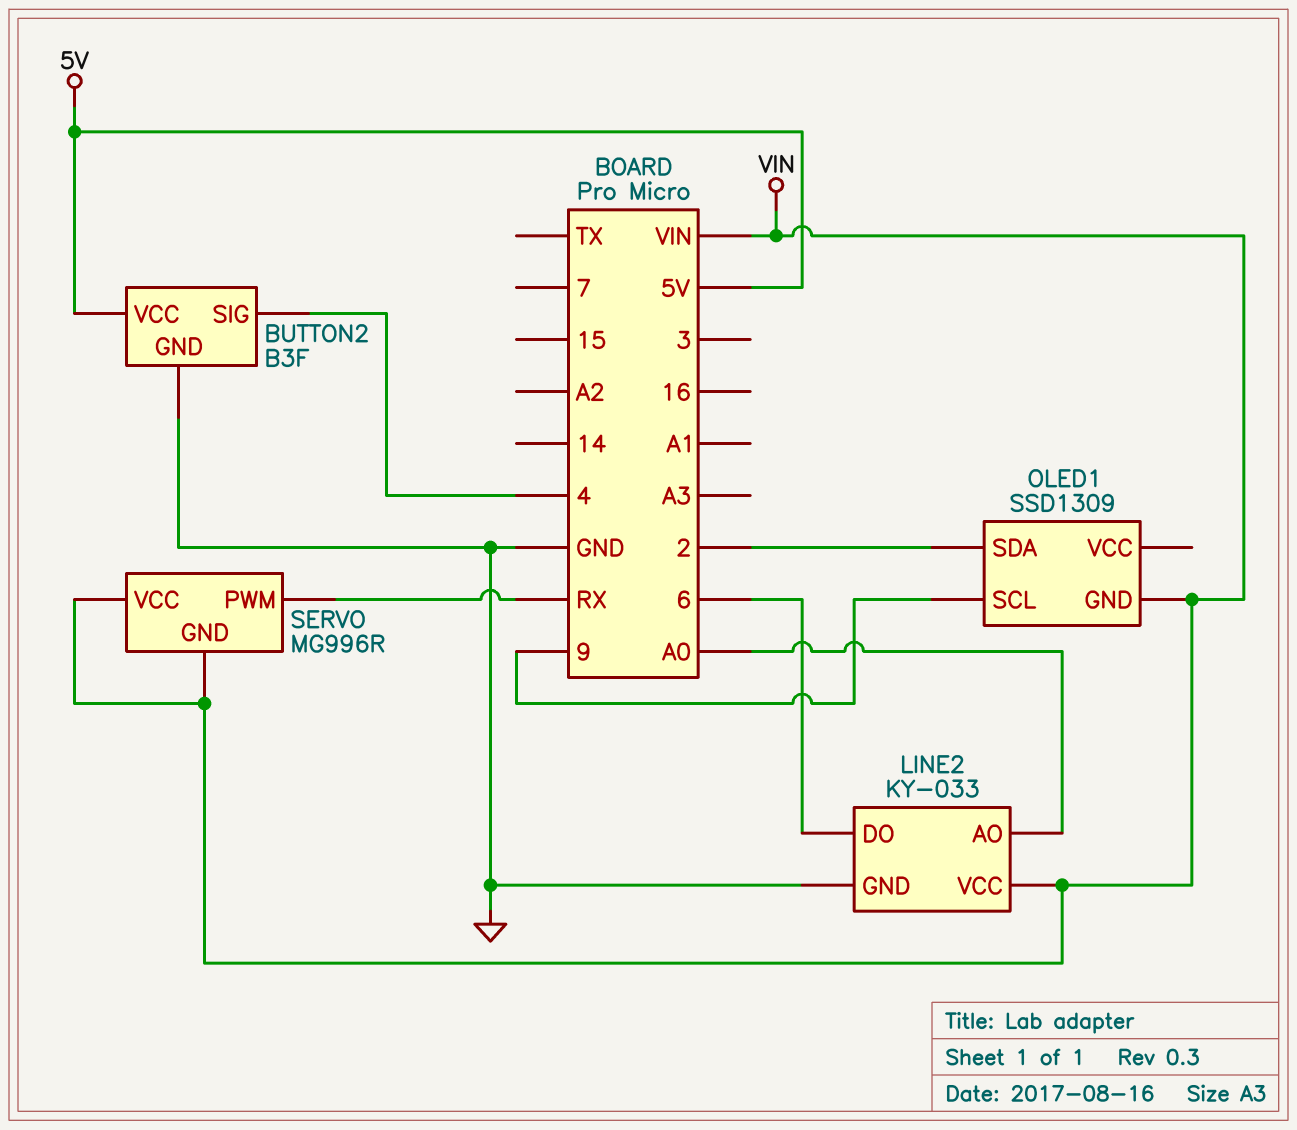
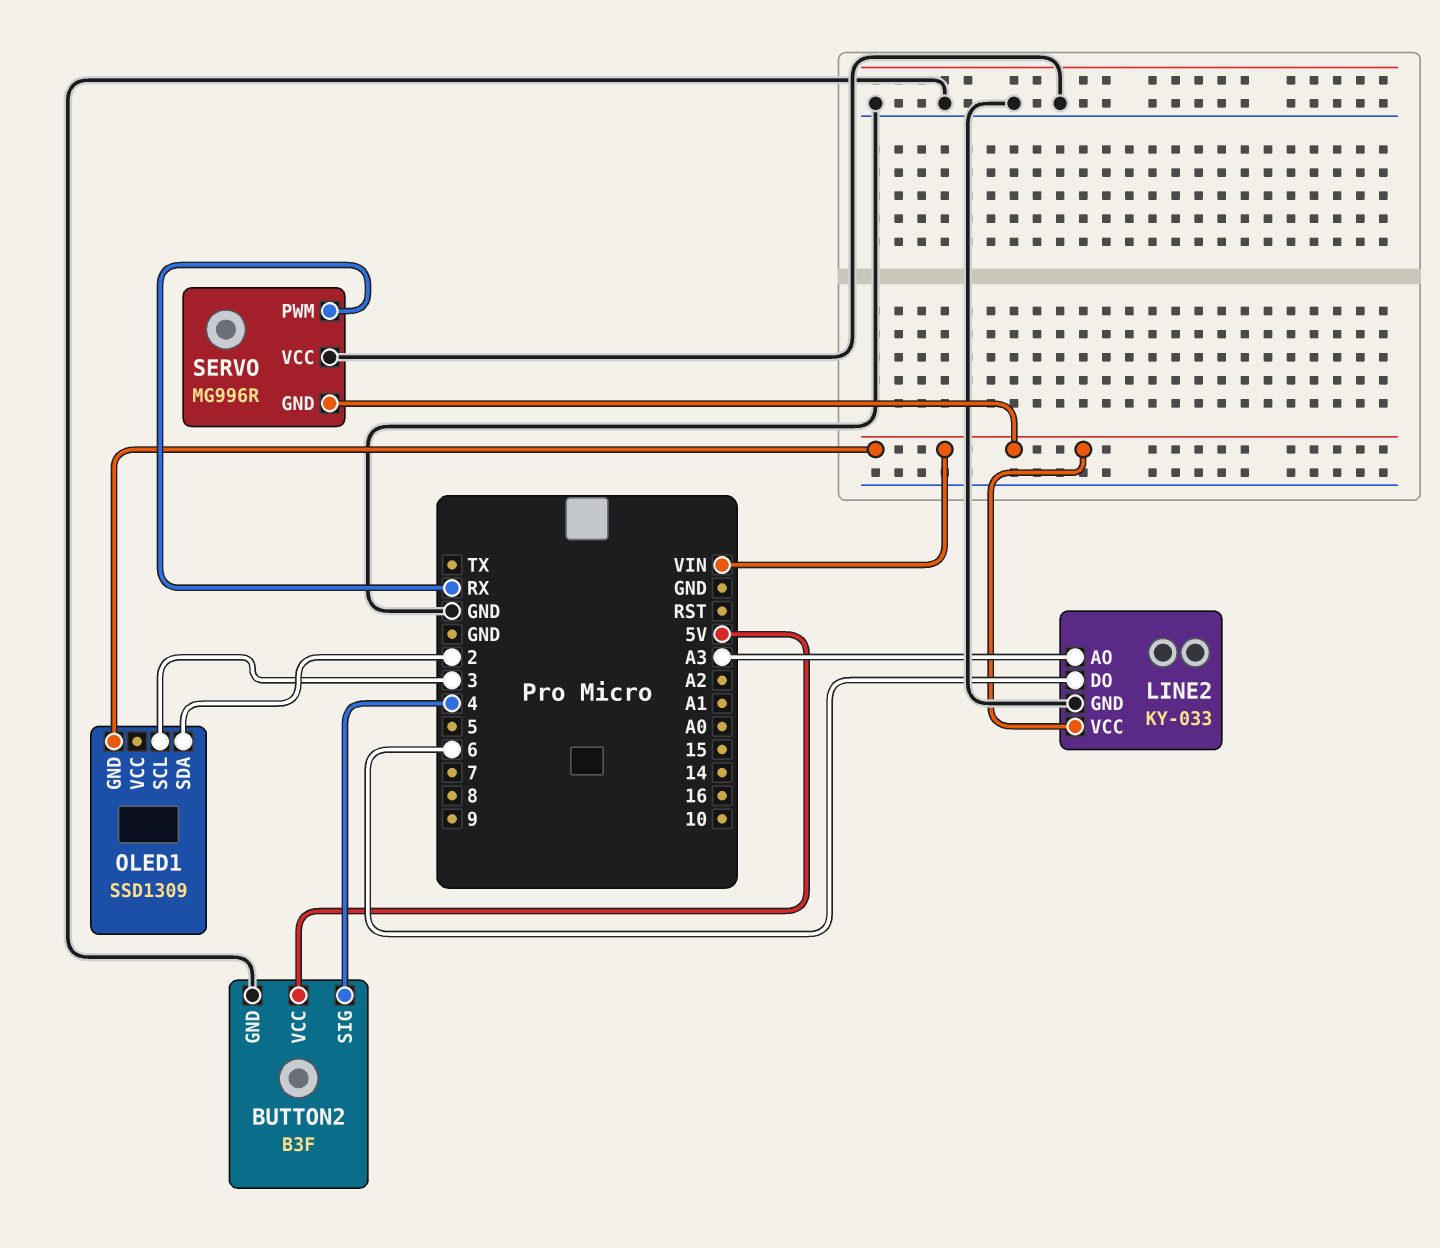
LINE2 pin AO: A0 -> A3
OLED1 pin SCL: 9 -> 3
SERVO pin VCC: VIN -> GND

